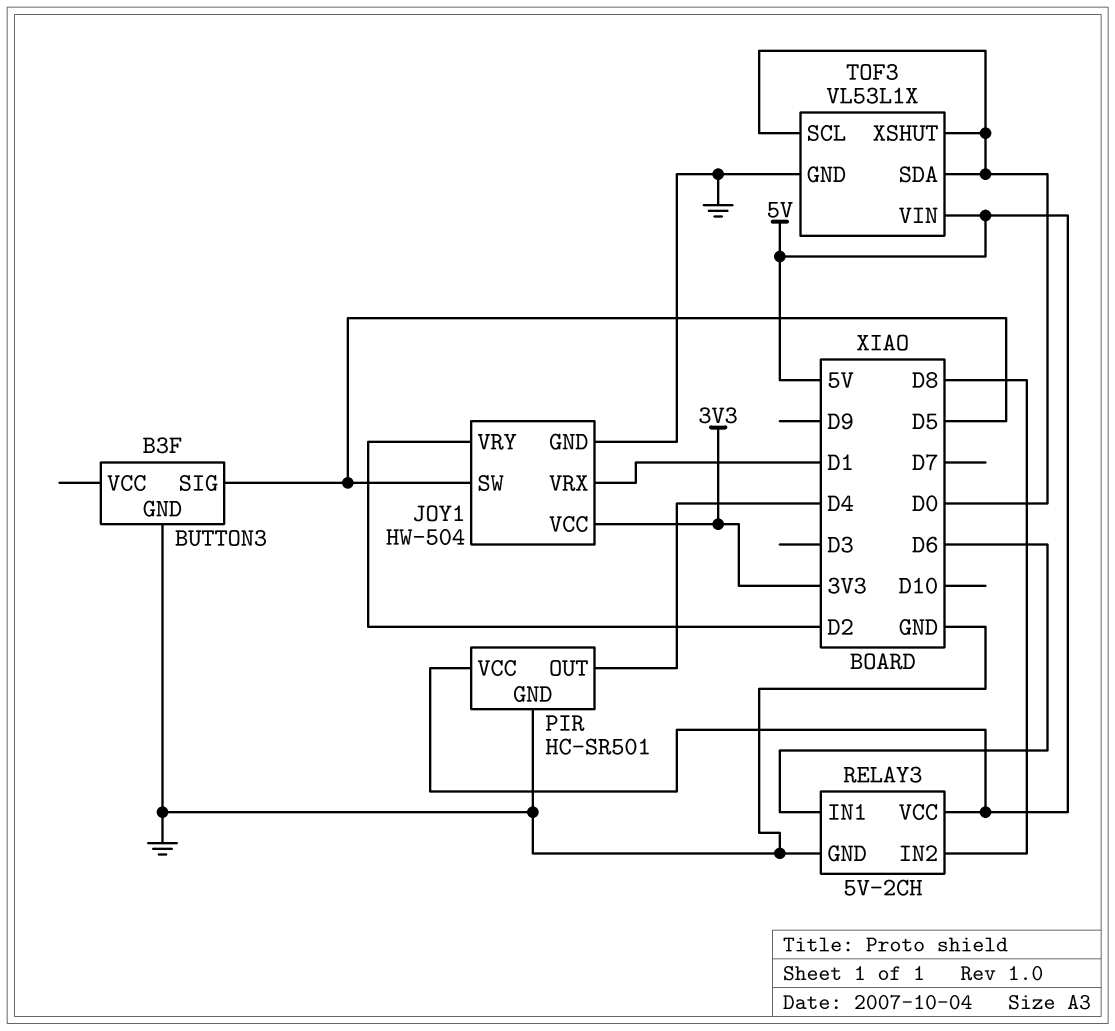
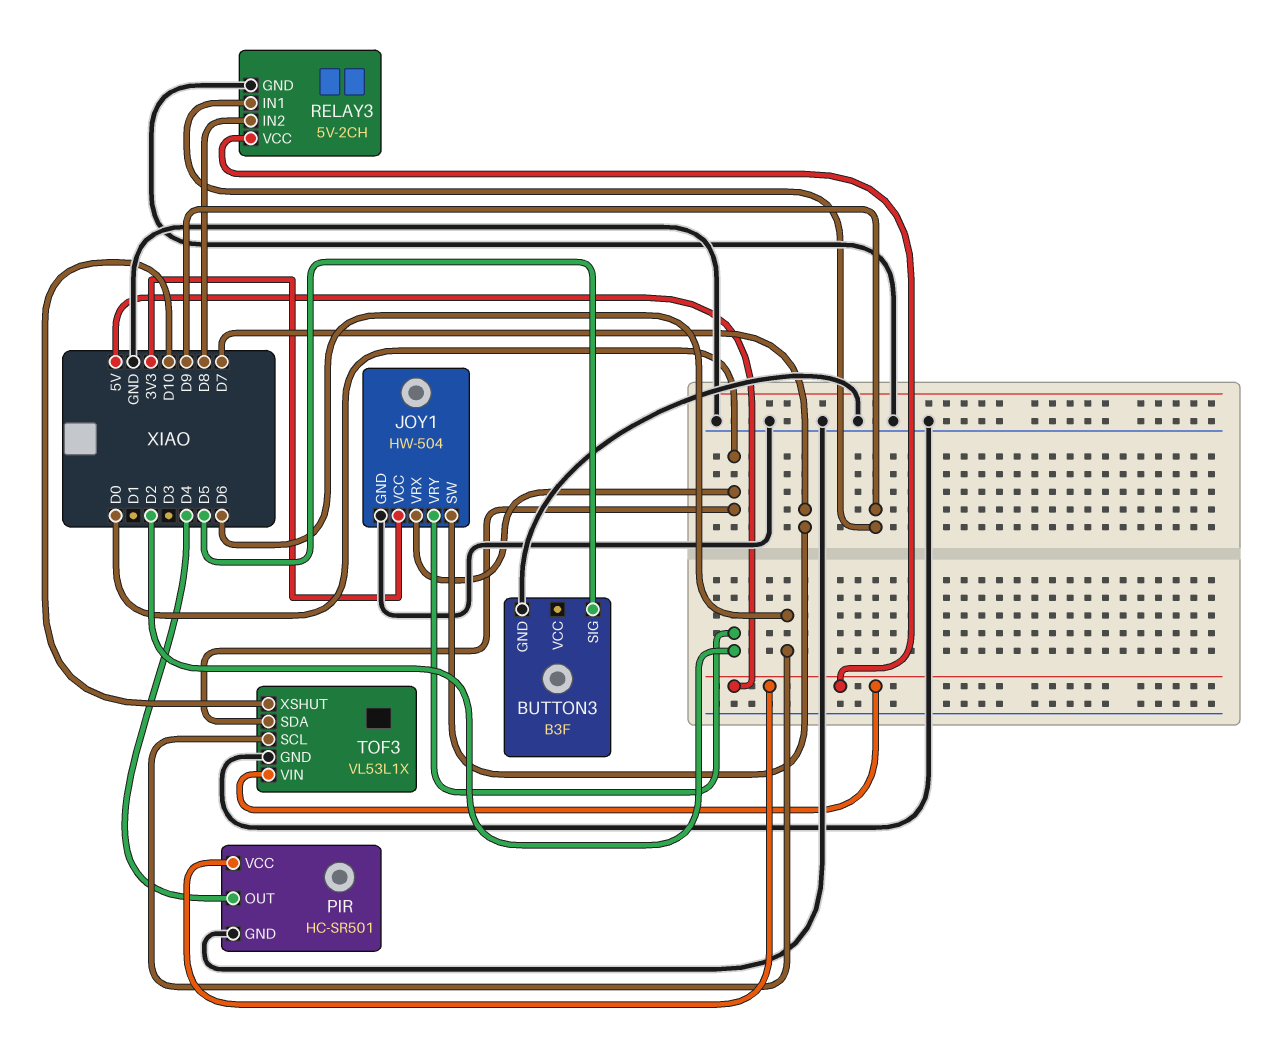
JOY1 pin SW: D5 -> D7
JOY1 pin VRX: D1 -> D0
RELAY3 pin IN1: D6 -> D9
TOF3 pin SCL: D0 -> D6
TOF3 pin XSHUT: D0 -> D10

